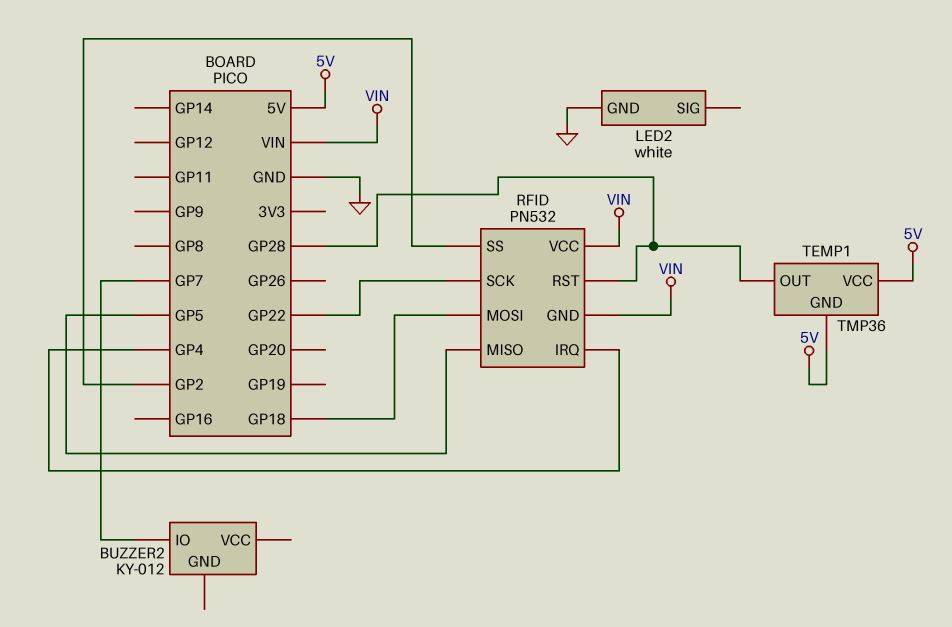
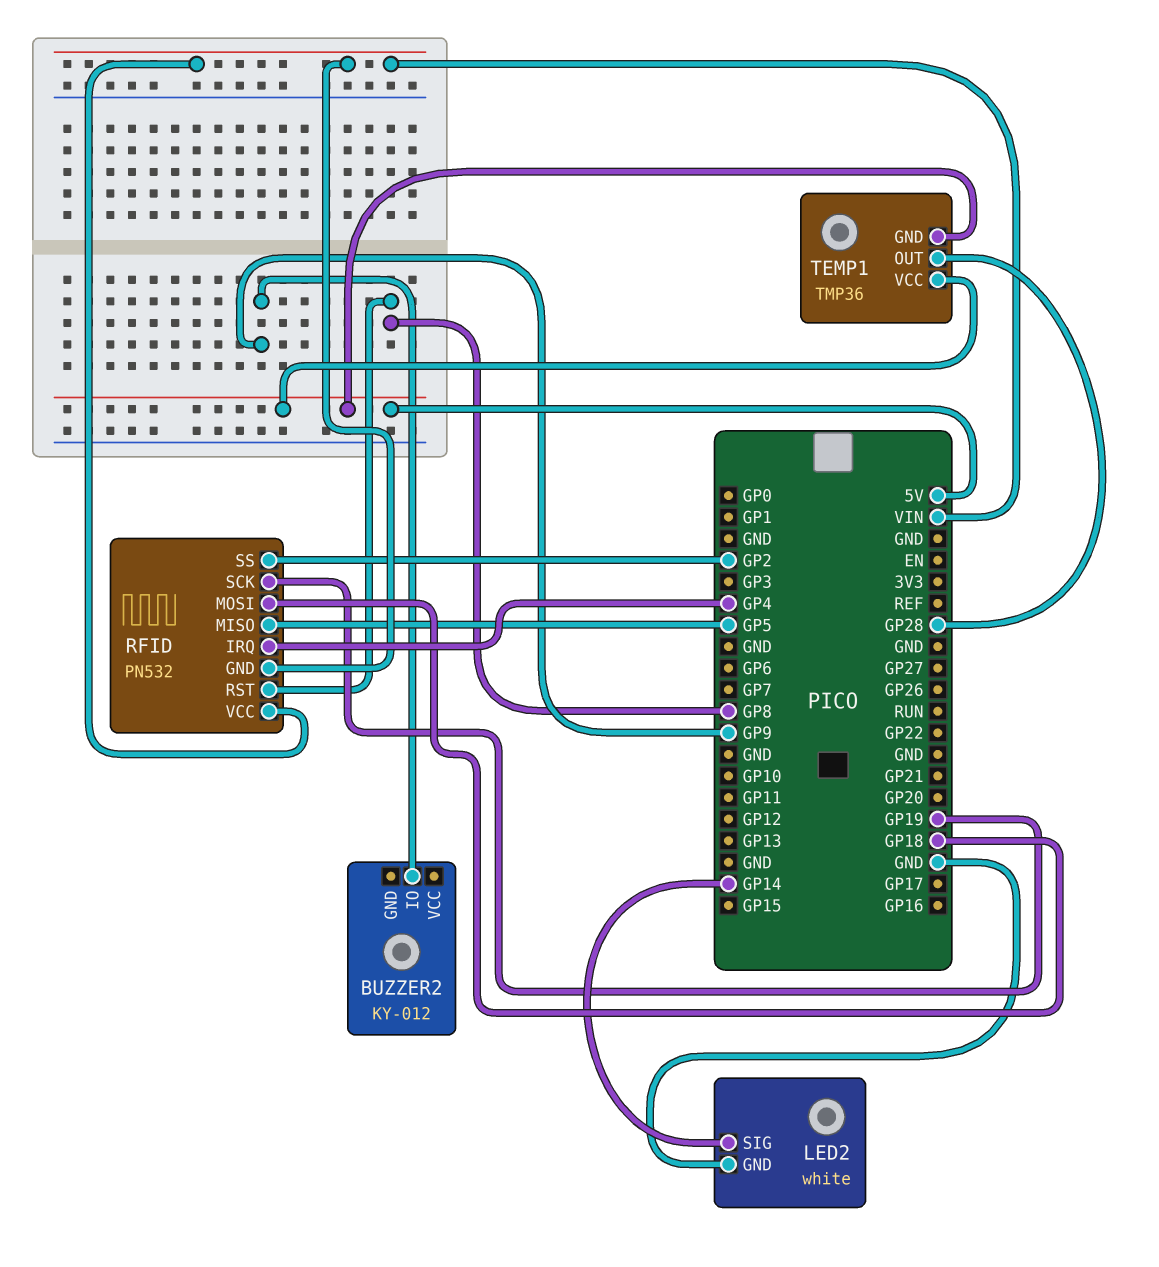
BUZZER2 pin IO: GP7 -> GP9
LED2 pin SIG: none -> GP14
RFID pin RST: GP28 -> GP8
RFID pin SCK: GP22 -> GP19

